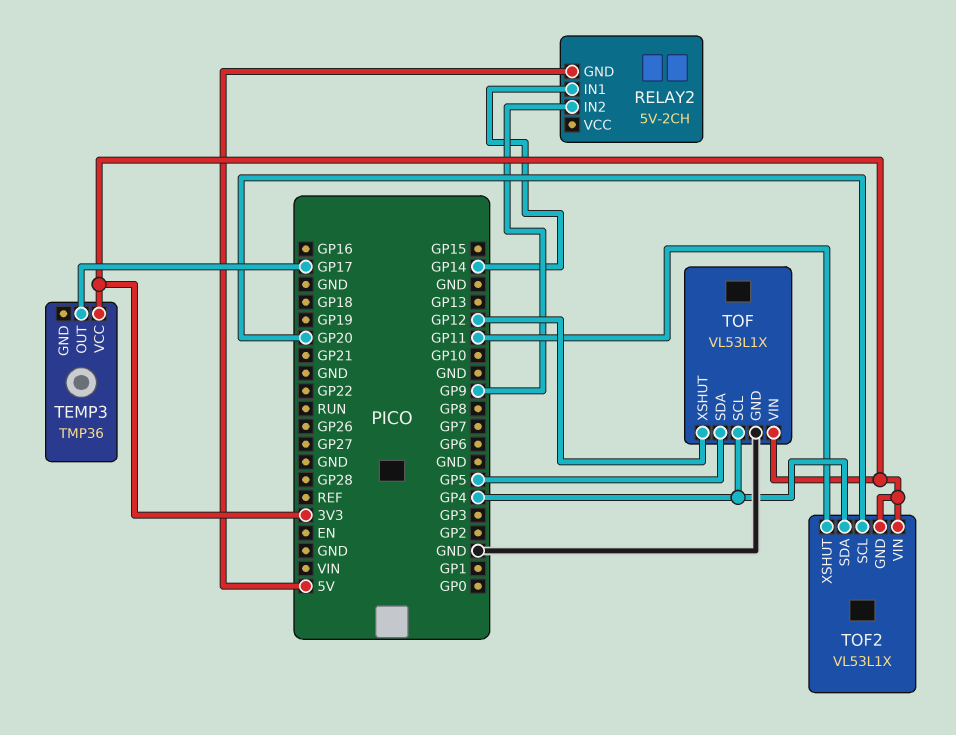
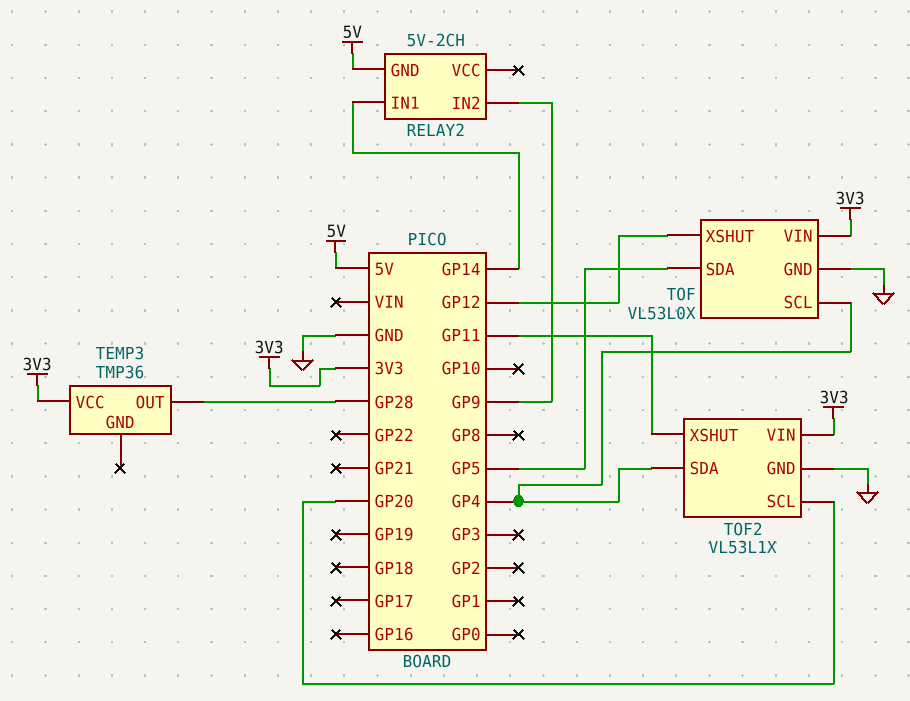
TEMP3 pin OUT: GP17 -> GP28
TOF: VL53L1X -> VL53L0X
TOF2 pin GND: 3V3 -> GND

